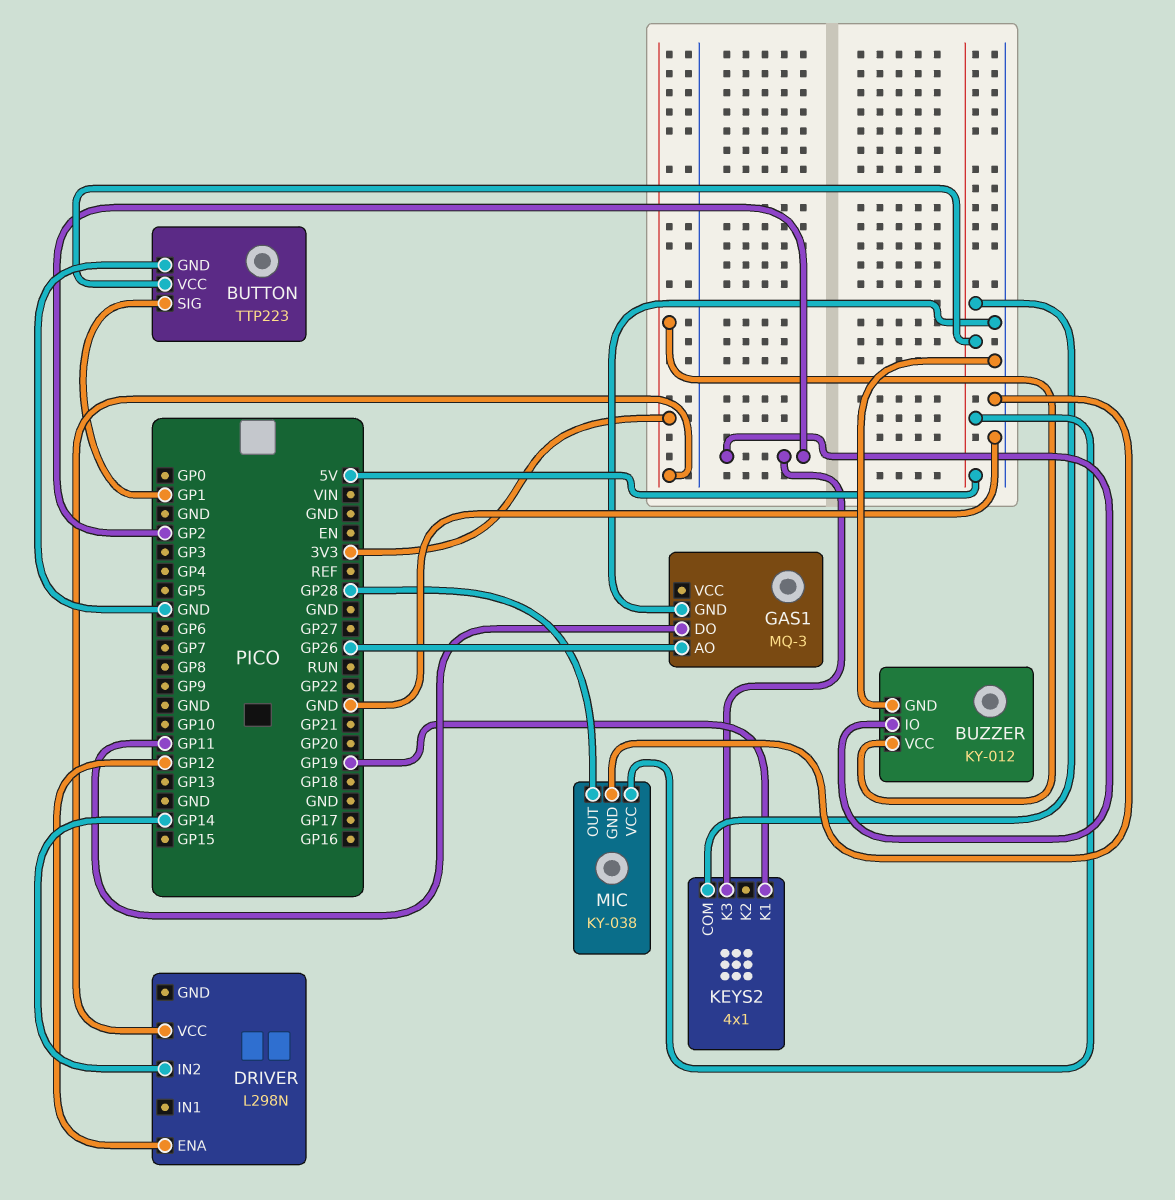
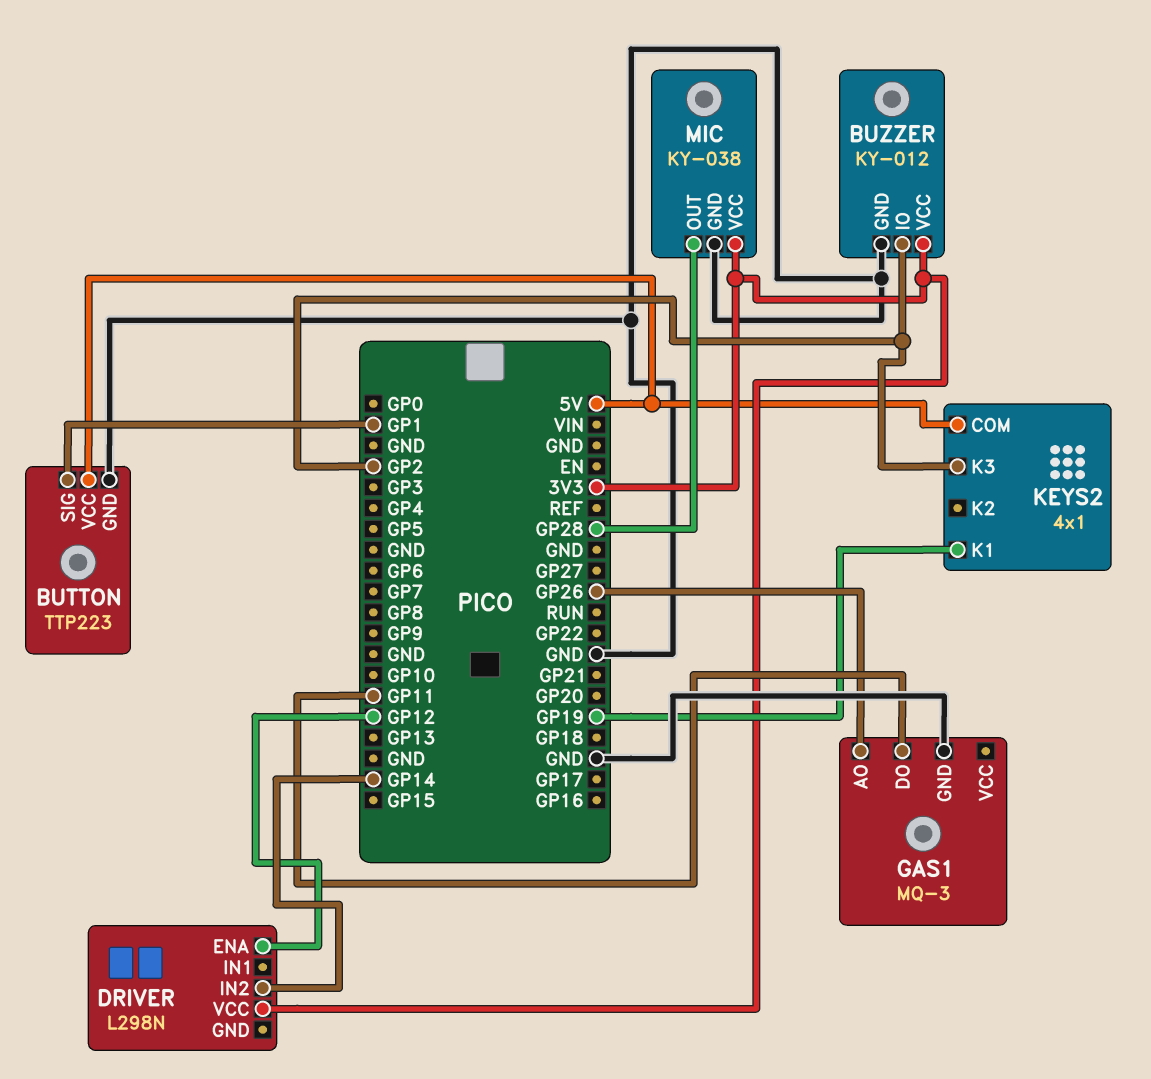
MIC pin VCC: 5V -> 3V3

